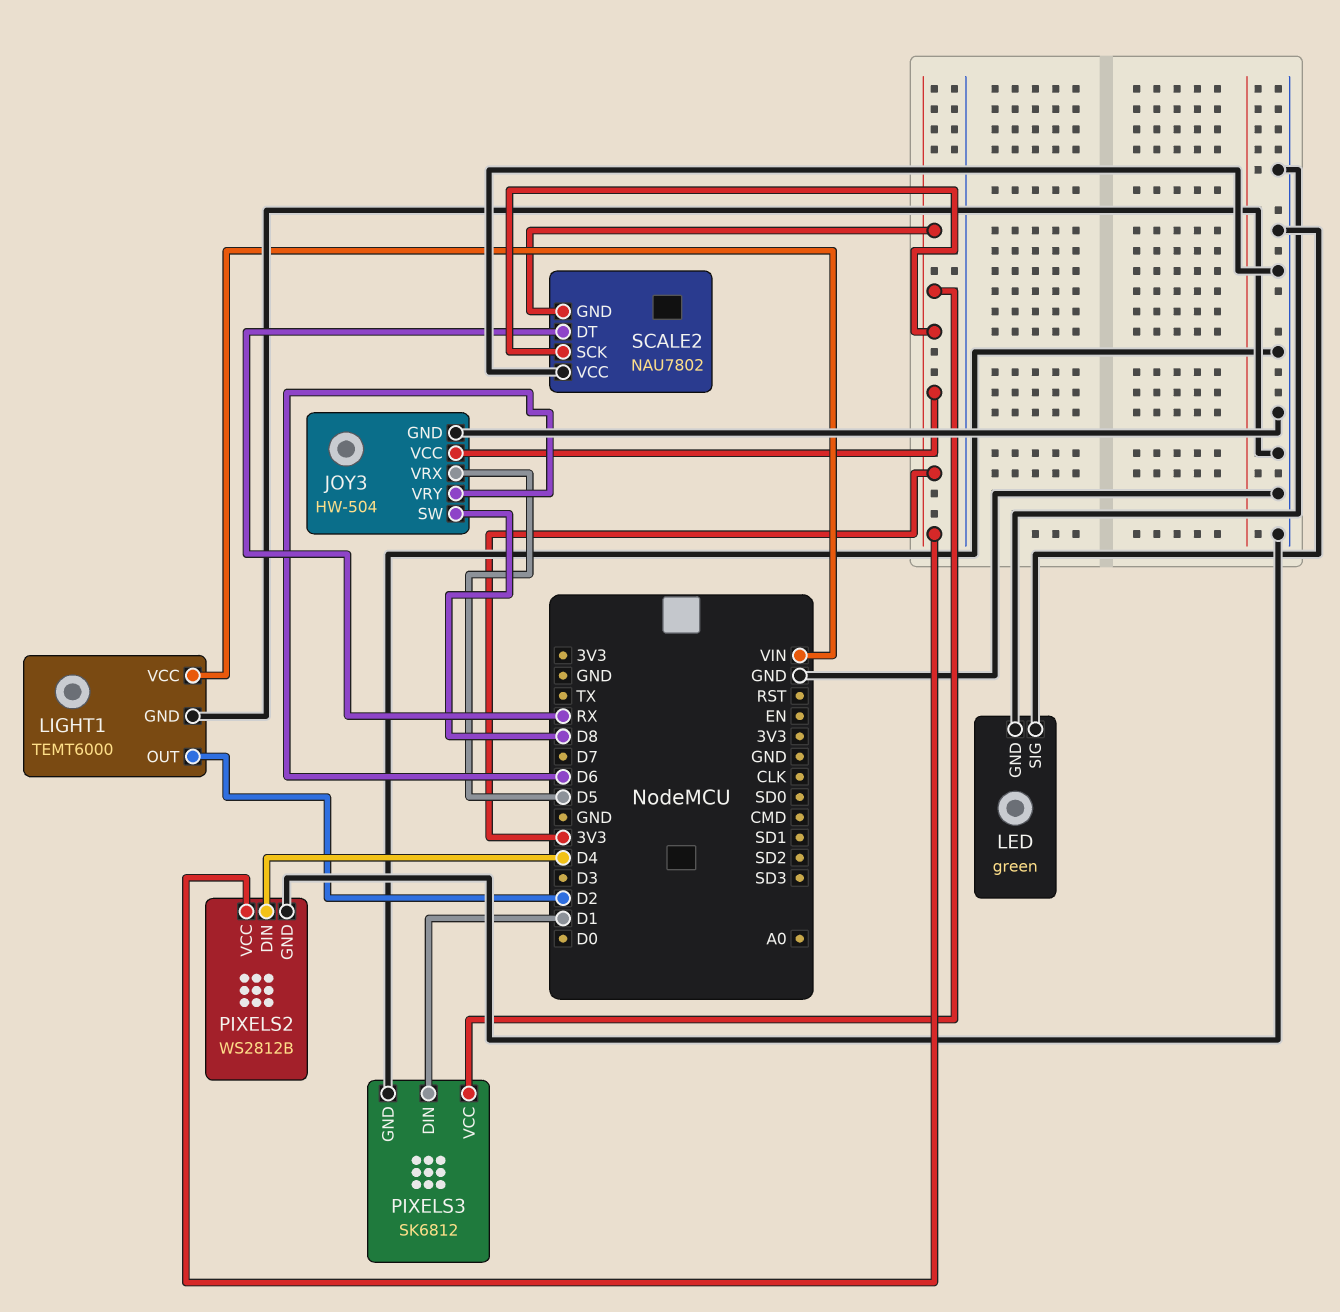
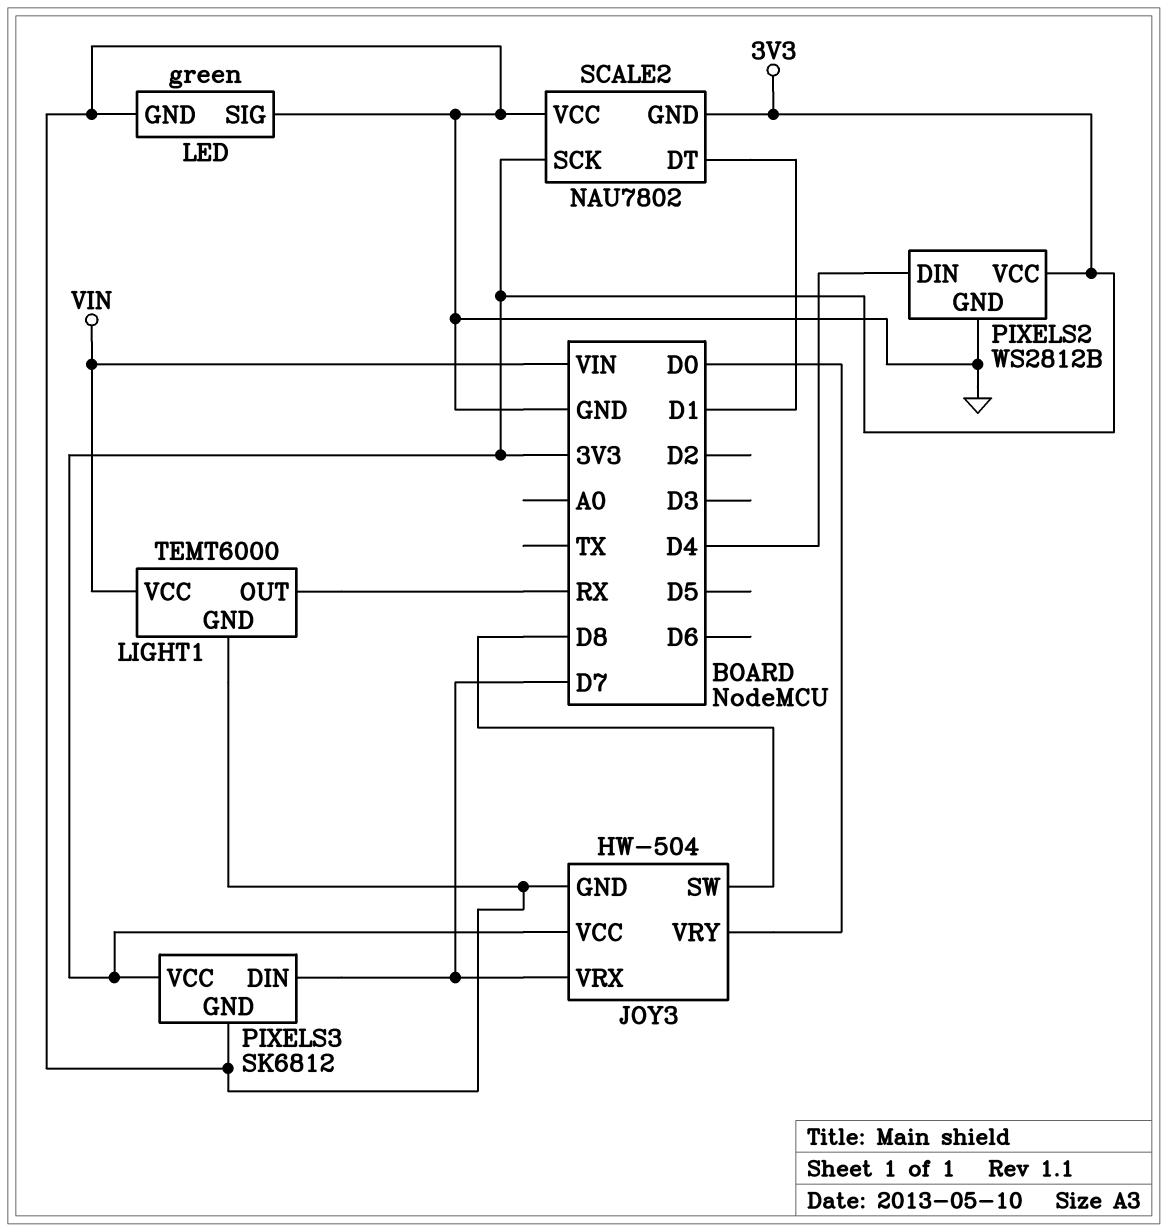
JOY3 pin VRX: D5 -> D7
JOY3 pin VRY: D6 -> D0
LIGHT1 pin OUT: D2 -> RX
PIXELS3 pin DIN: D1 -> D7
SCALE2 pin DT: RX -> D1

